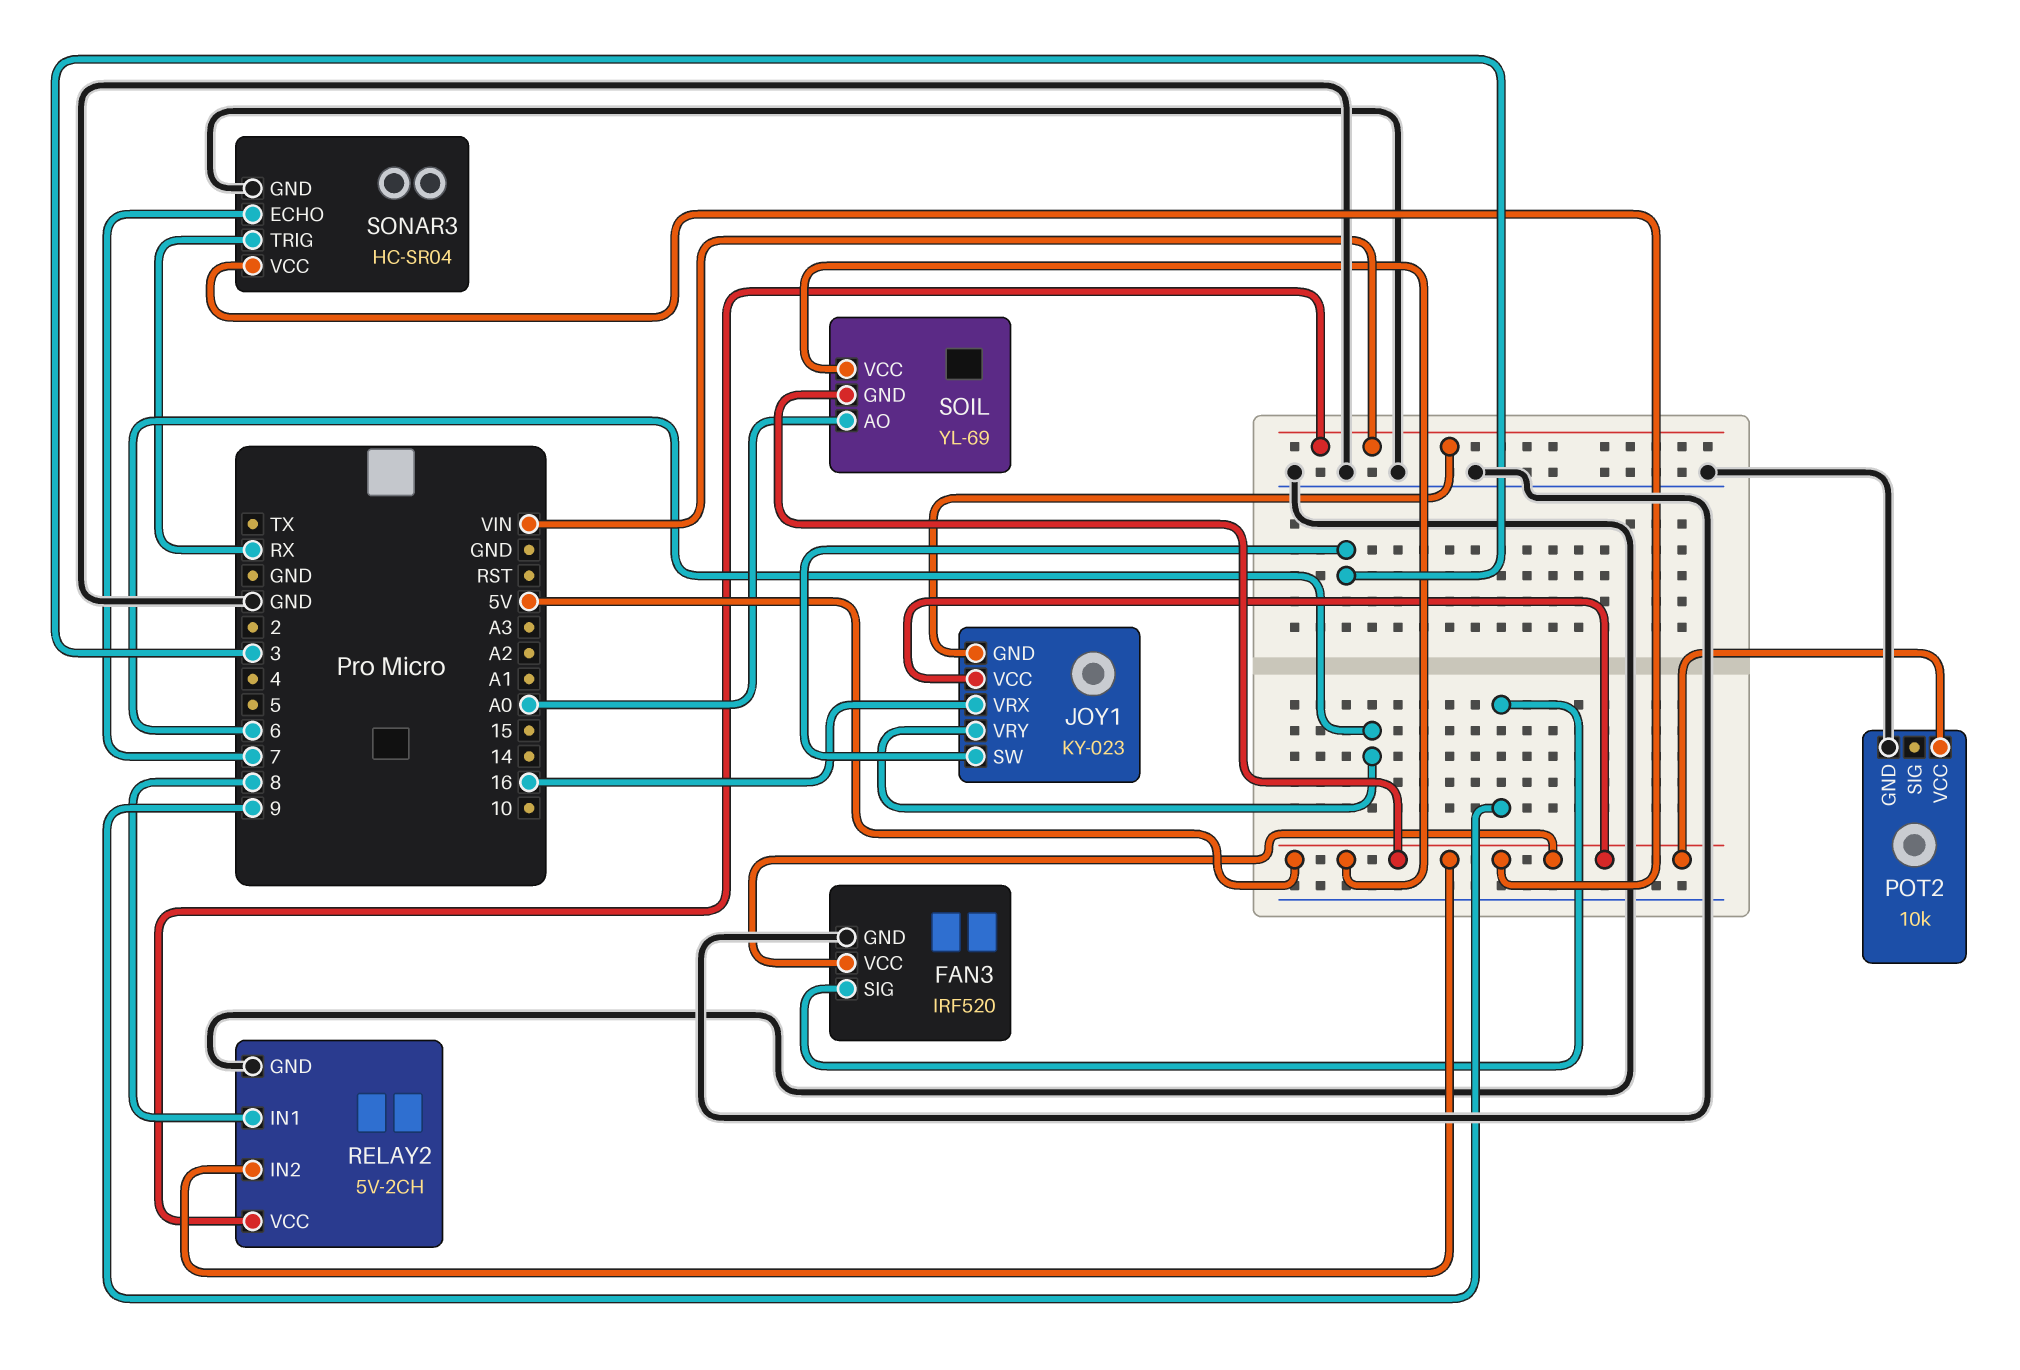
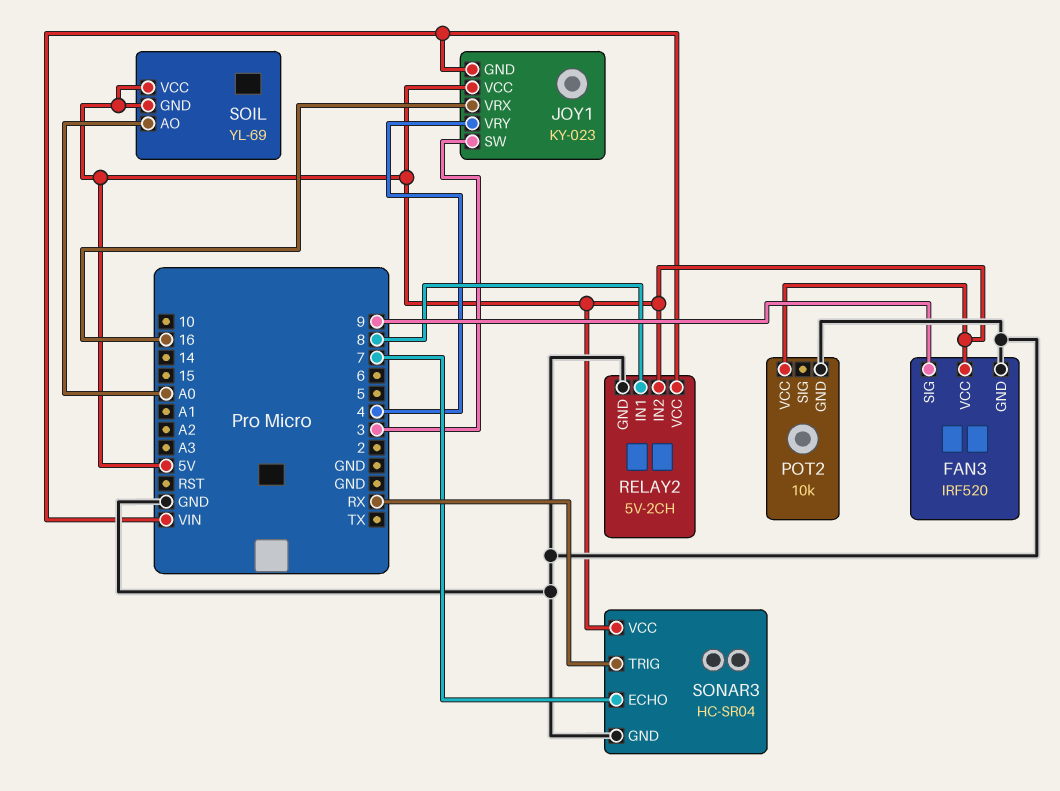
JOY1 pin VRY: 6 -> 4

